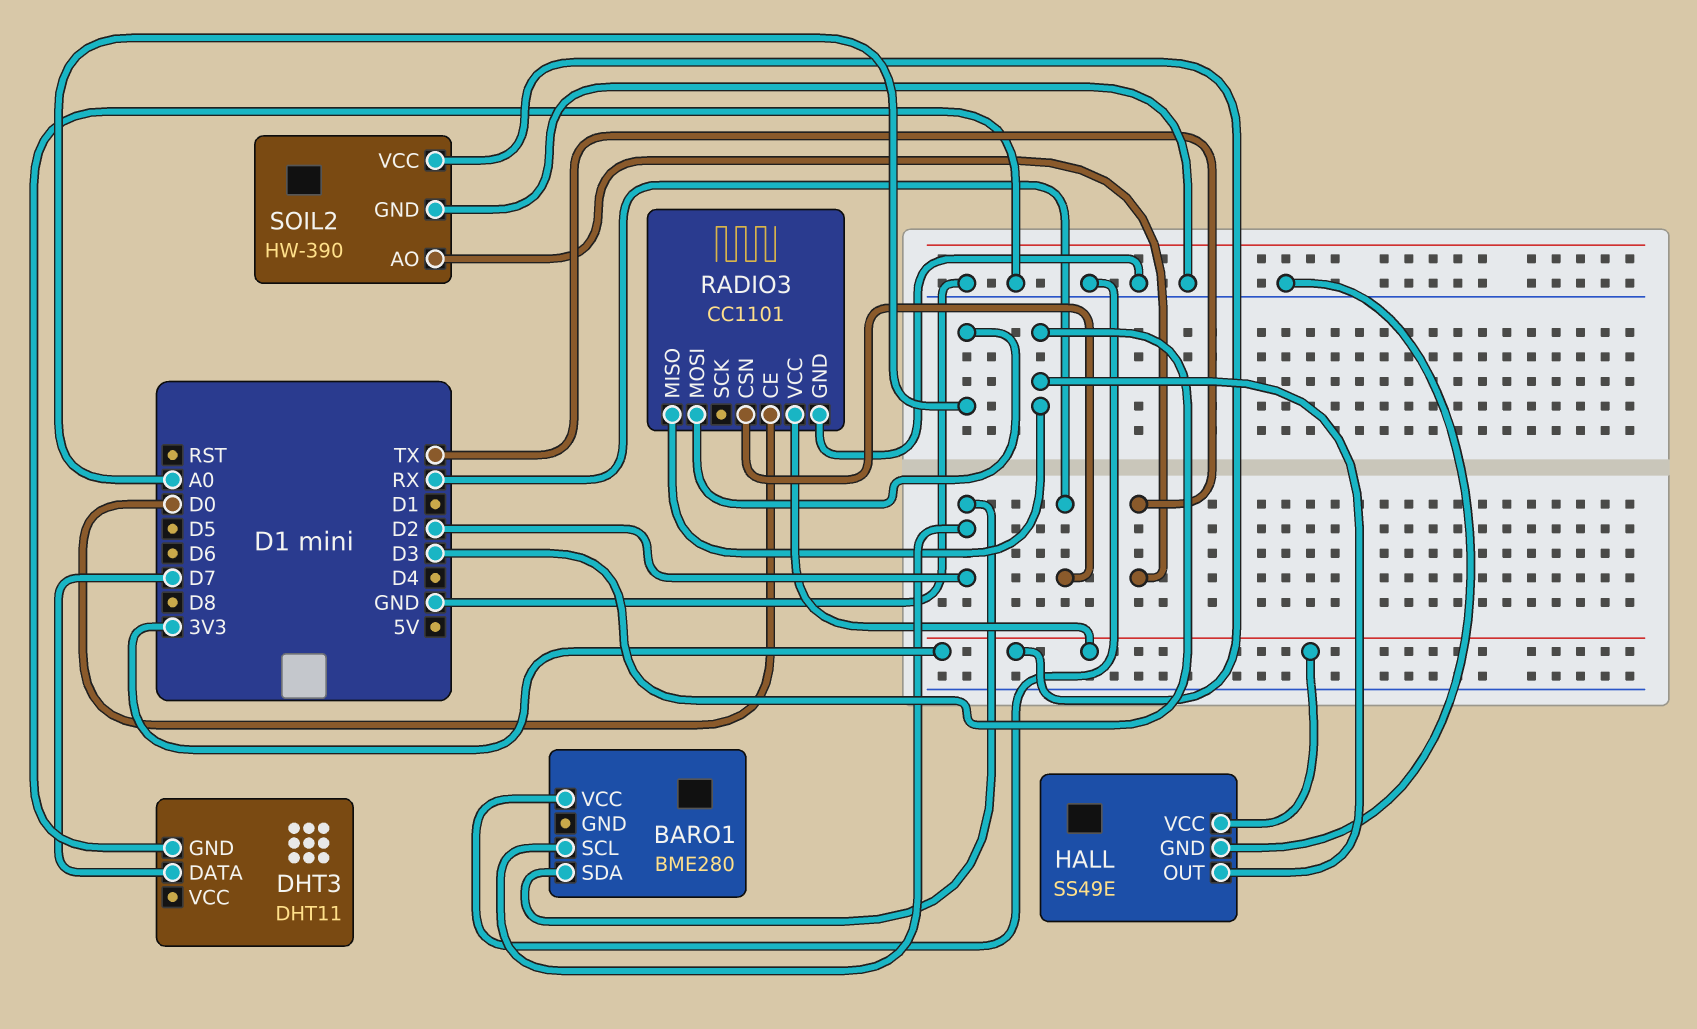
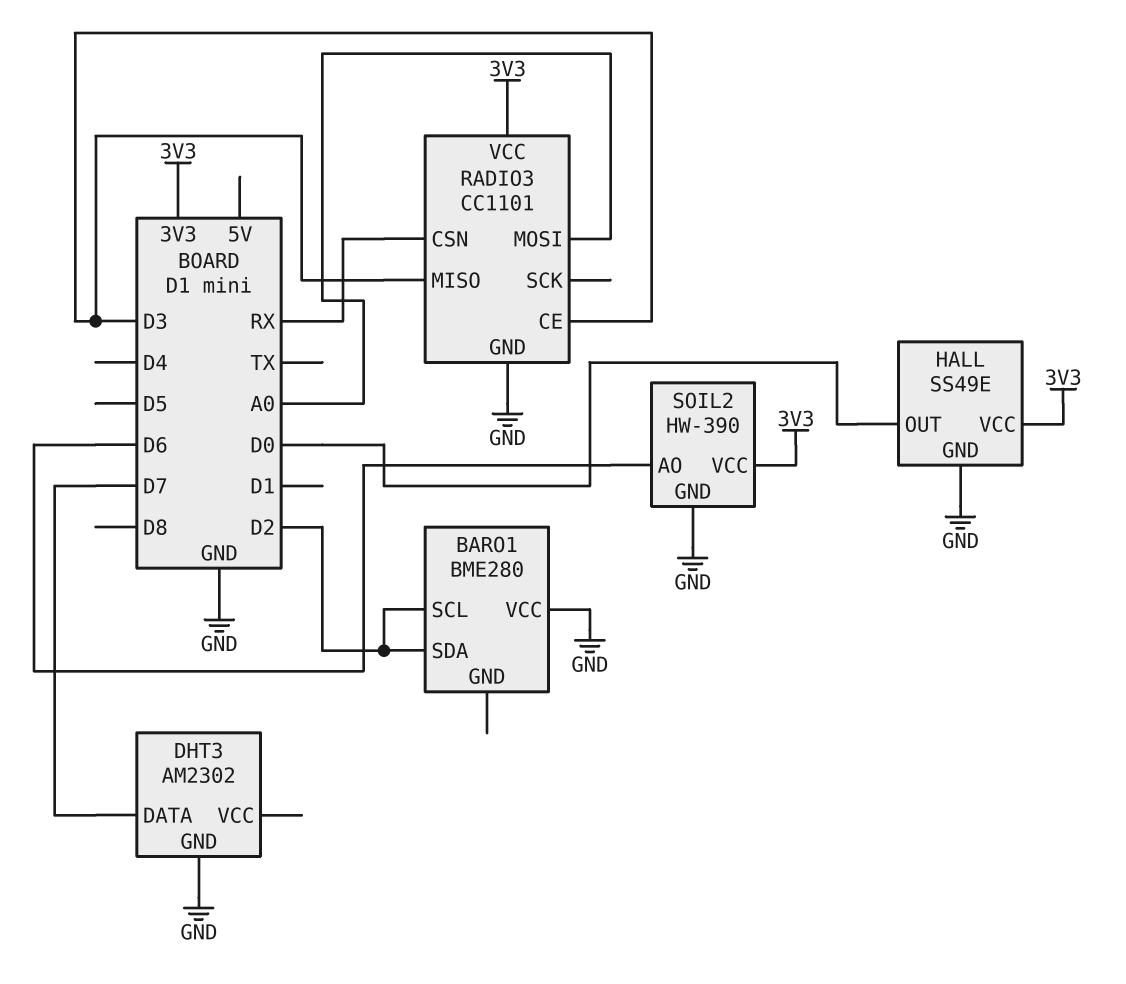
DHT3: DHT11 -> AM2302
HALL pin OUT: D3 -> D0
RADIO3 pin CE: D0 -> D3
SOIL2 pin AO: TX -> D6

